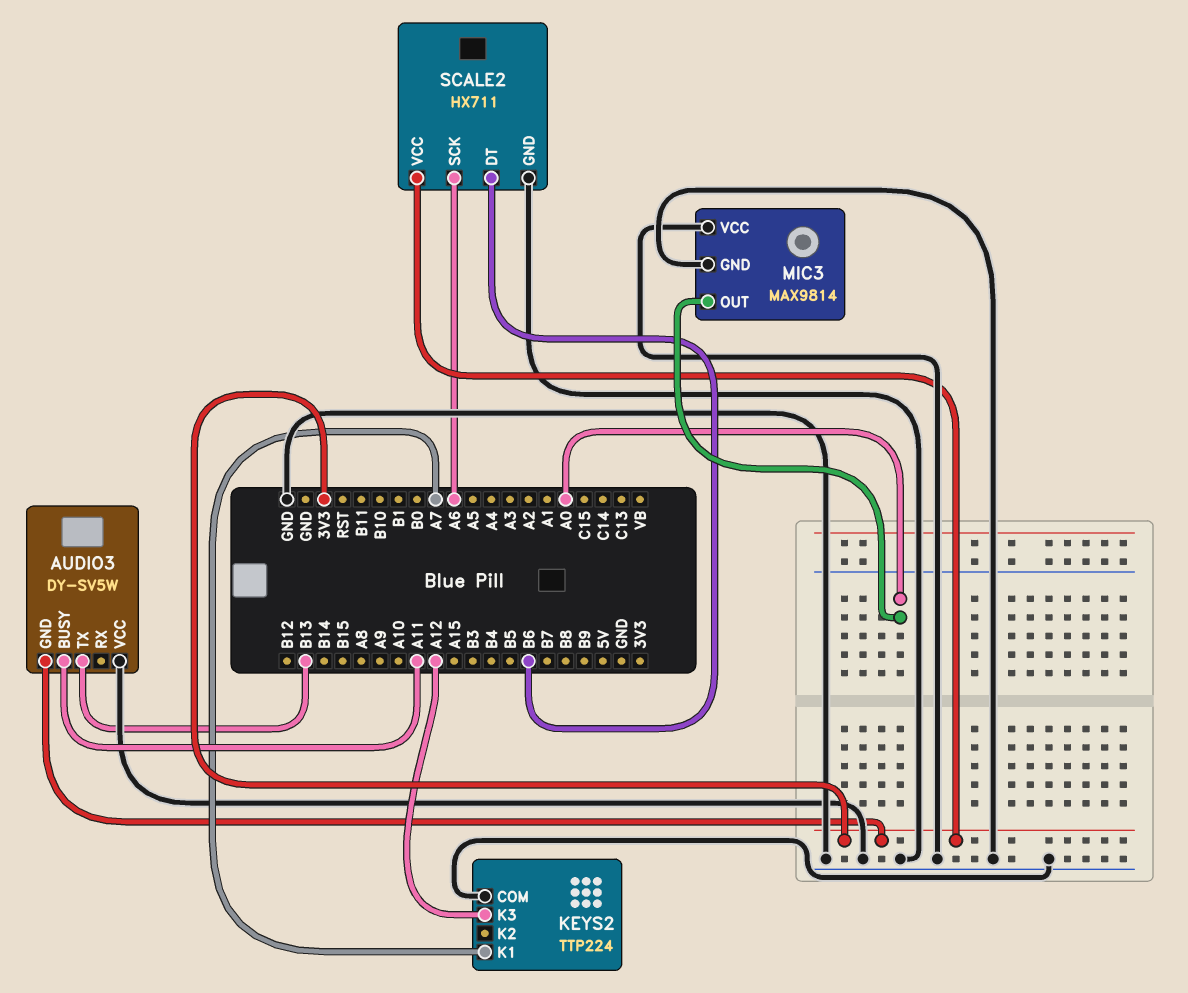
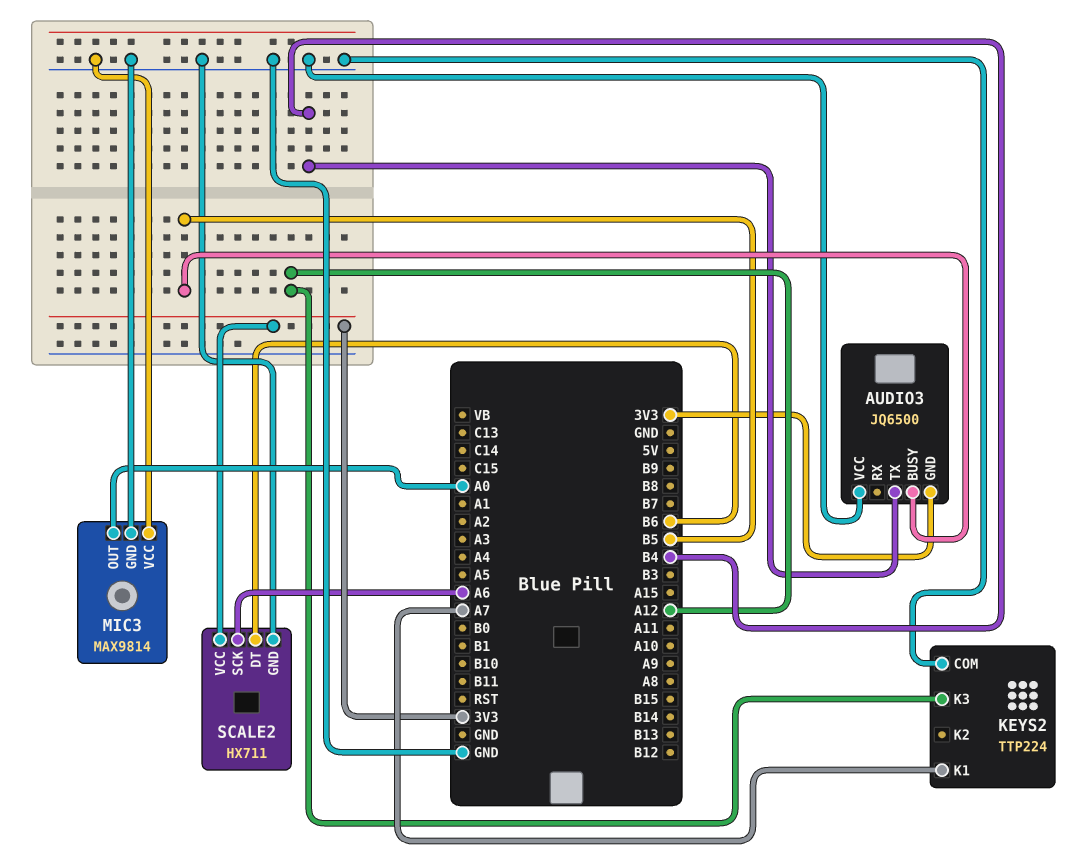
AUDIO3: DY-SV5W -> JQ6500
AUDIO3 pin BUSY: A11 -> B5
AUDIO3 pin TX: B13 -> B4

